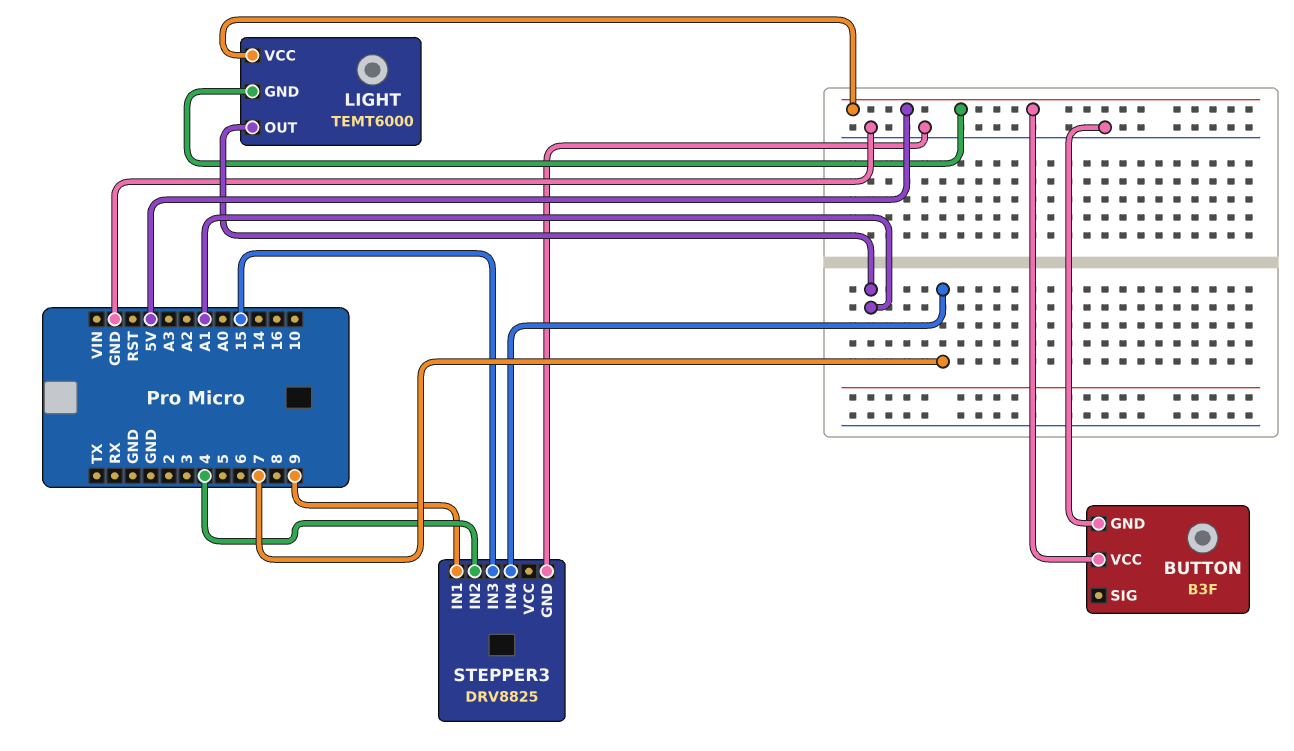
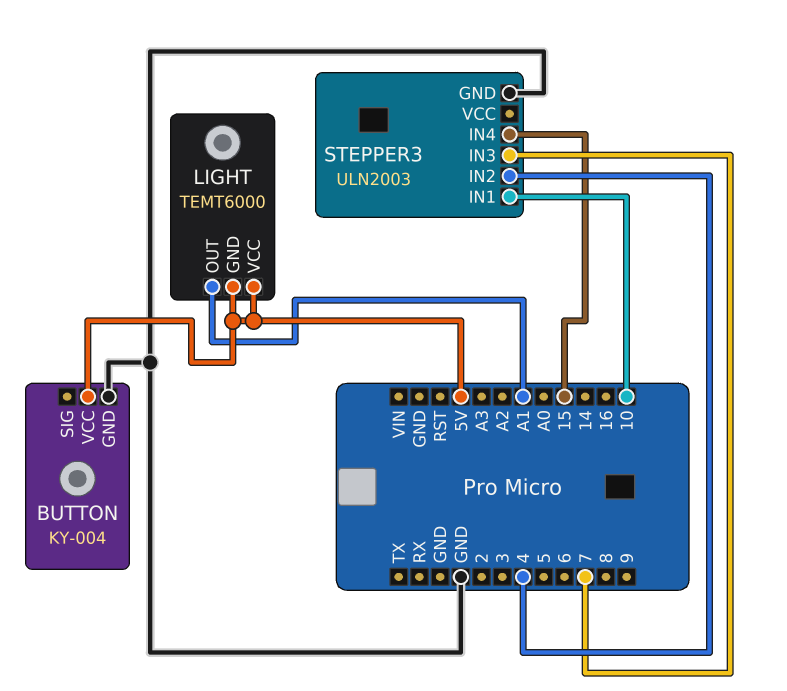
BUTTON: B3F -> KY-004
STEPPER3: DRV8825 -> ULN2003
STEPPER3 pin IN1: 9 -> 10
STEPPER3 pin IN3: 15 -> 7
STEPPER3 pin IN4: 7 -> 15

